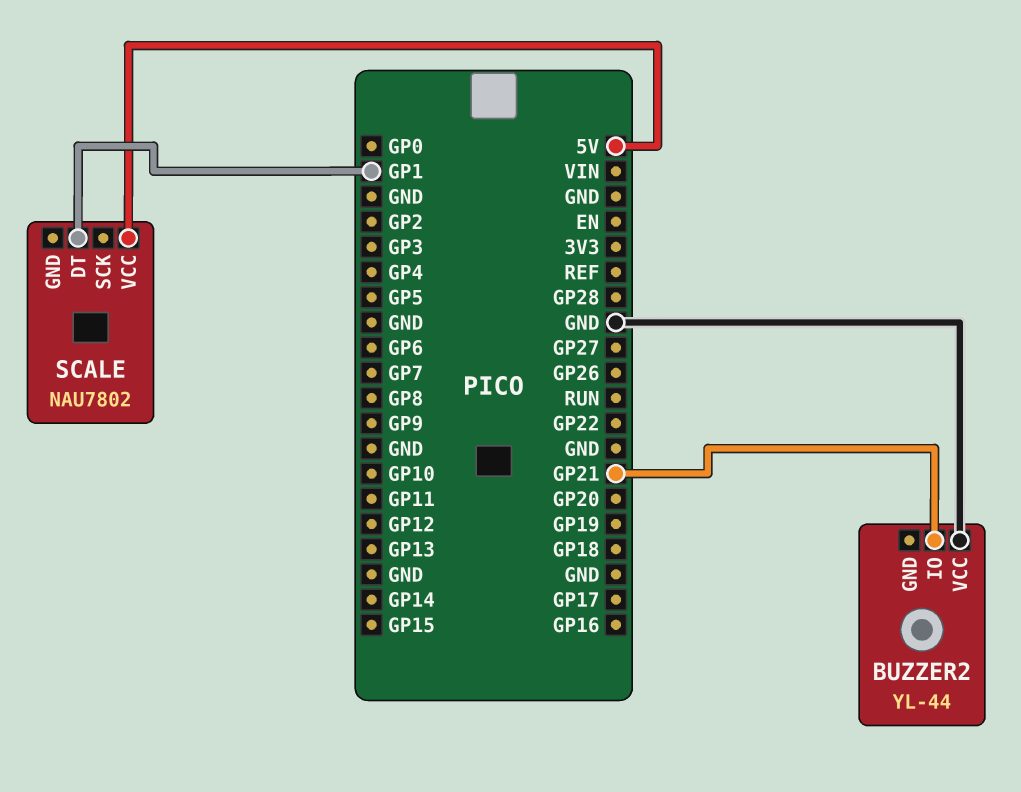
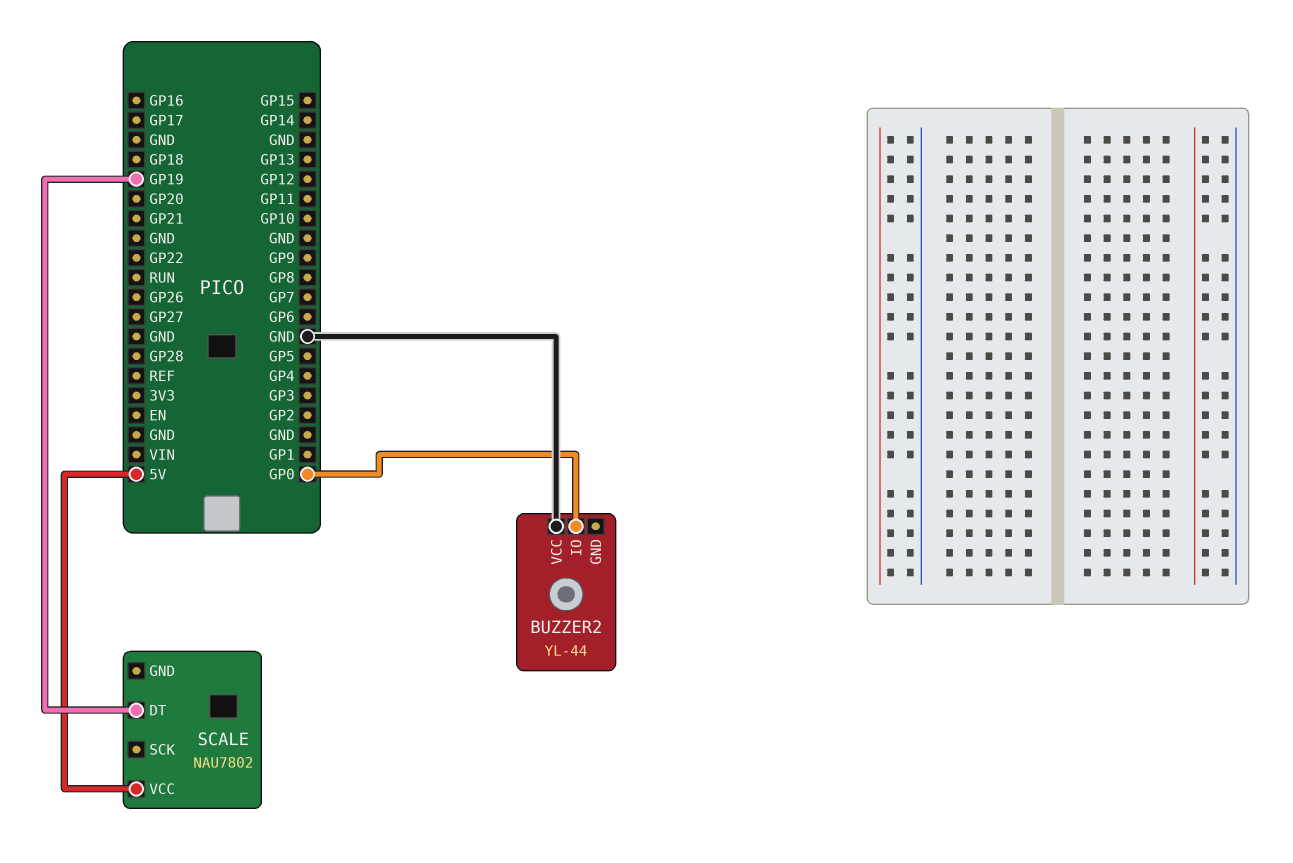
BUZZER2 pin IO: GP21 -> GP0
SCALE pin DT: GP1 -> GP19

